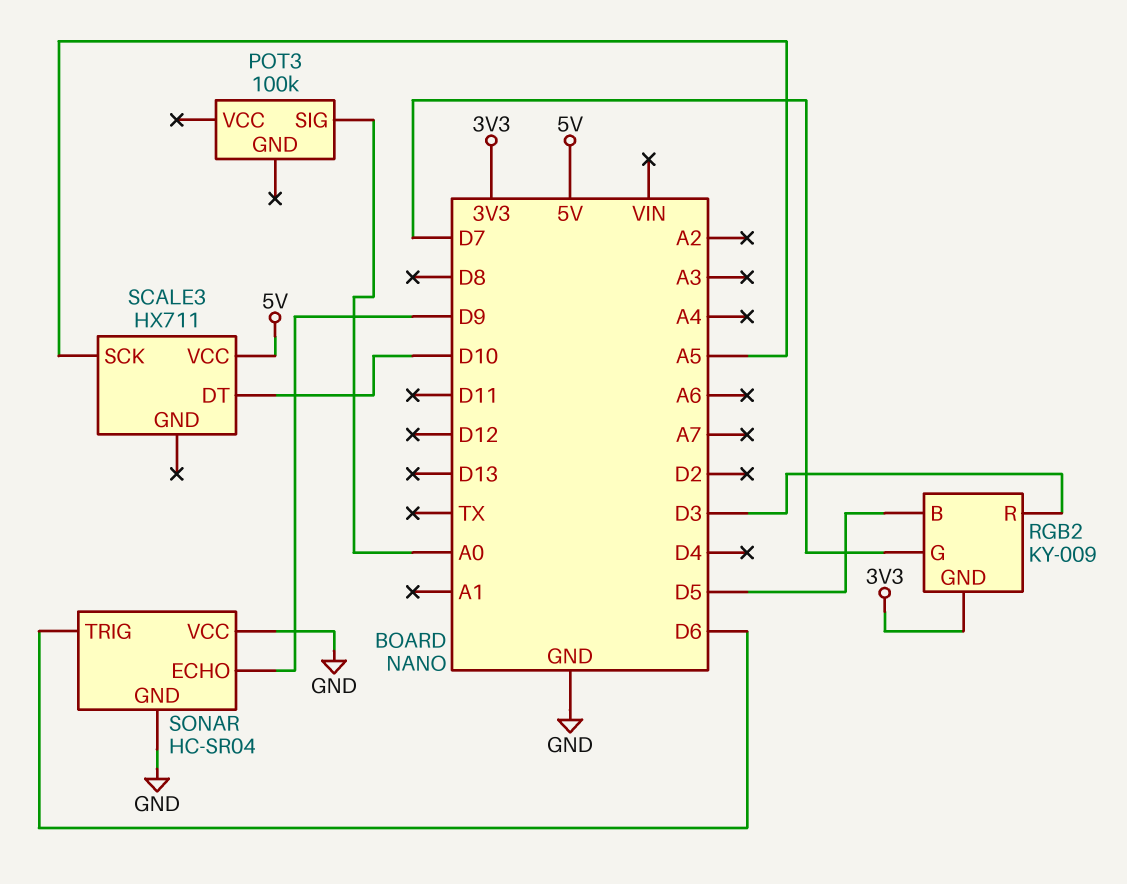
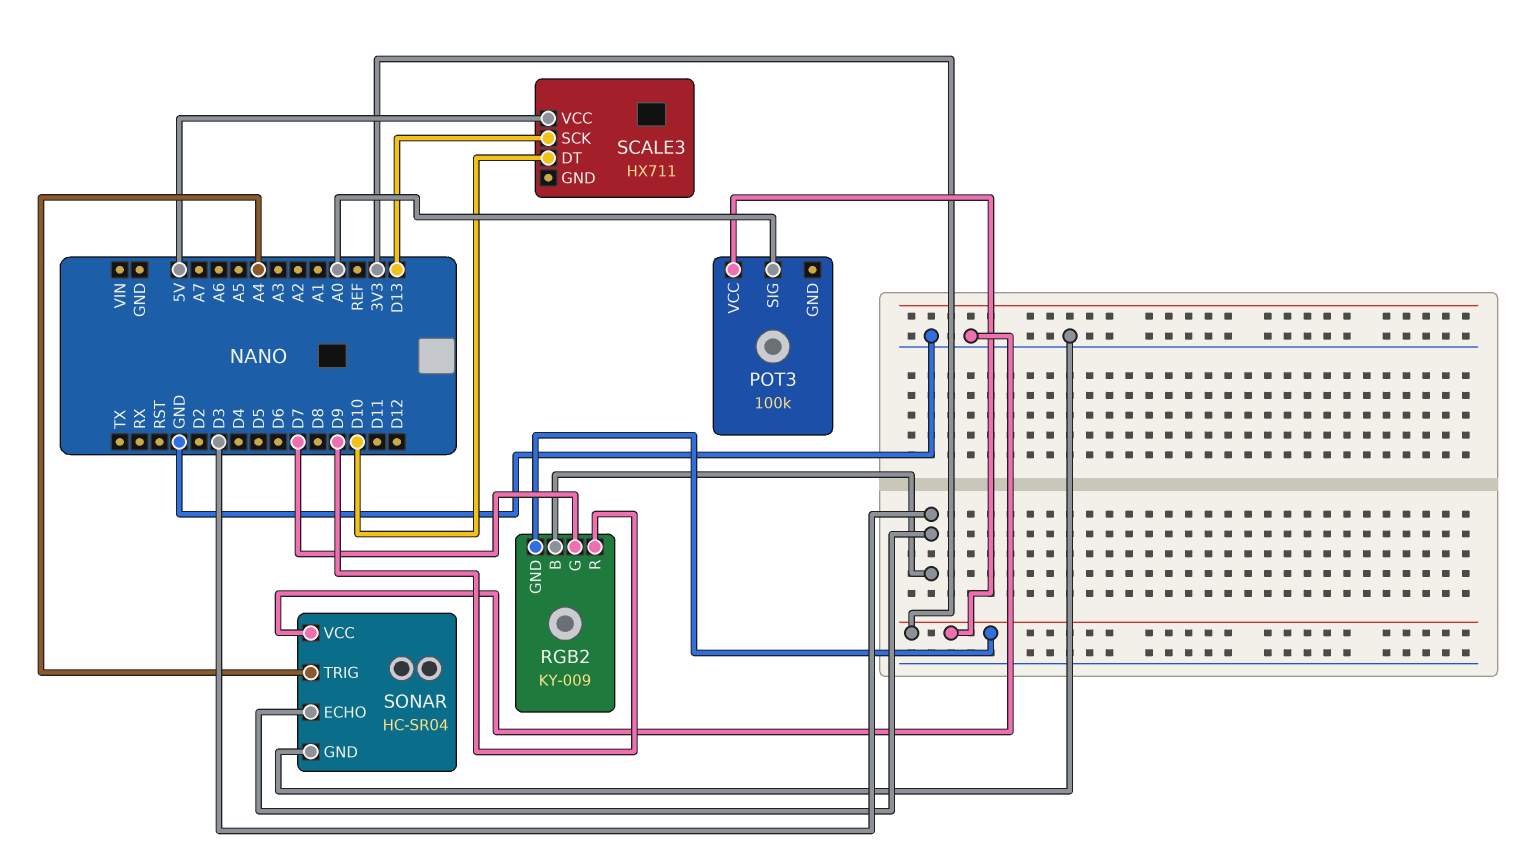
POT3 pin VCC: none -> 3V3
RGB2 pin B: D5 -> D3
RGB2 pin R: D3 -> D9
SCALE3 pin SCK: A5 -> D13
SONAR pin ECHO: D9 -> D3
SONAR pin TRIG: D6 -> A4

